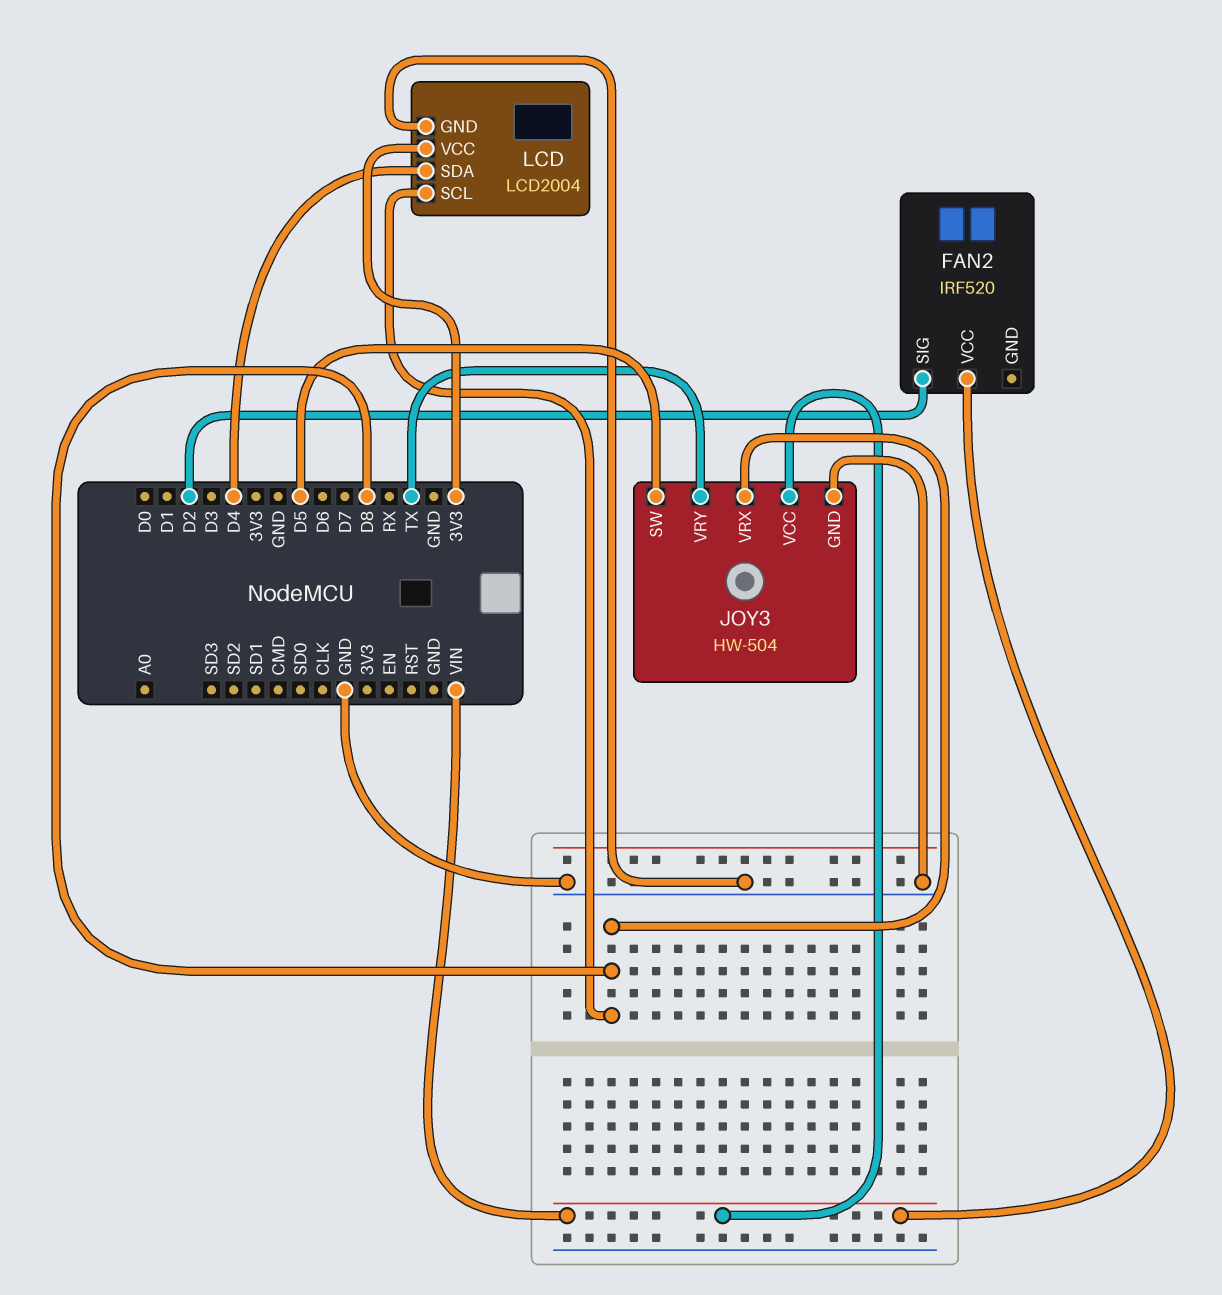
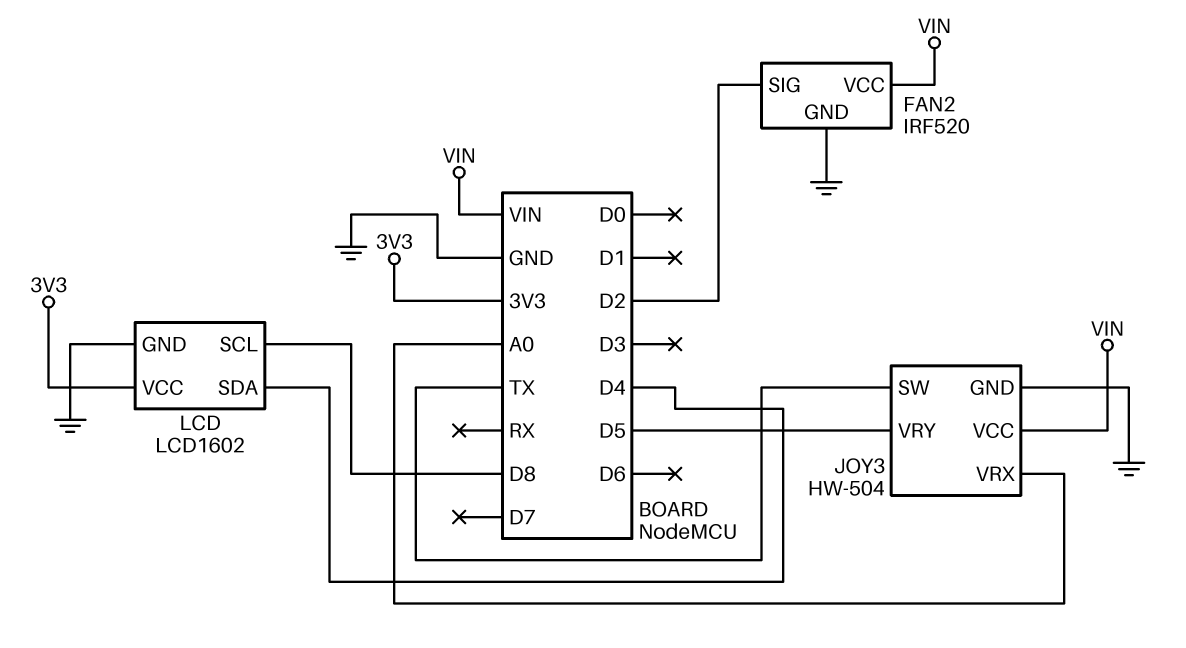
FAN2 pin GND: none -> GND
JOY3 pin SW: D5 -> TX
JOY3 pin VRX: D8 -> A0
JOY3 pin VRY: TX -> D5
LCD: LCD2004 -> LCD1602

